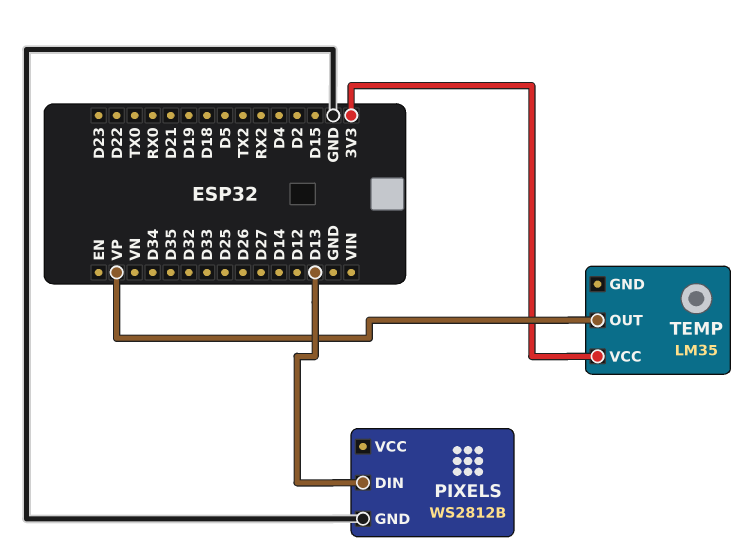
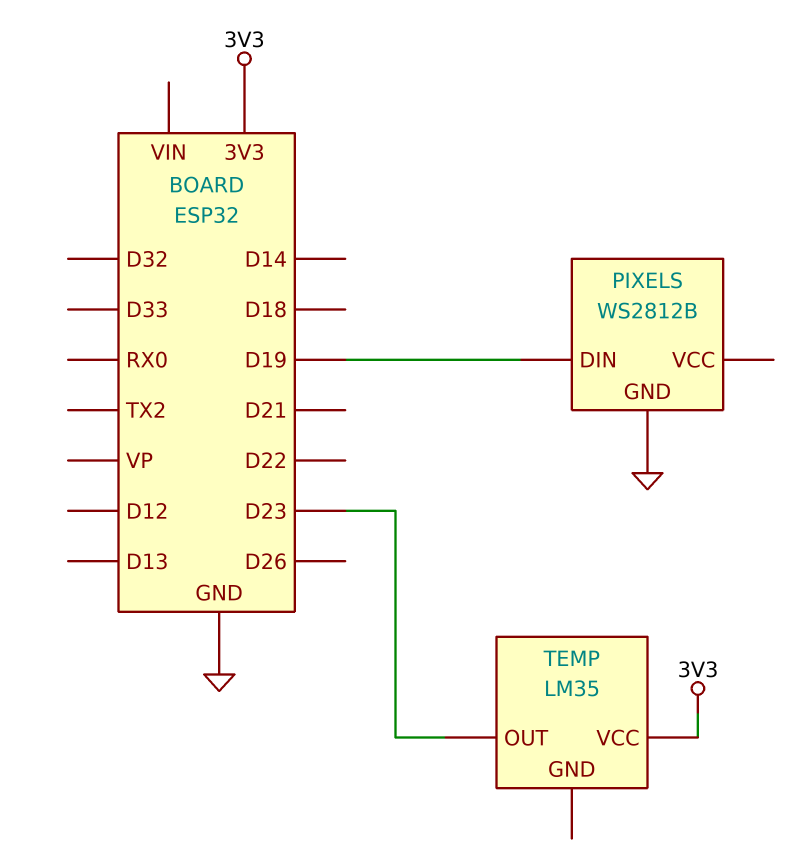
PIXELS pin DIN: D13 -> D19
TEMP pin OUT: VP -> D23

